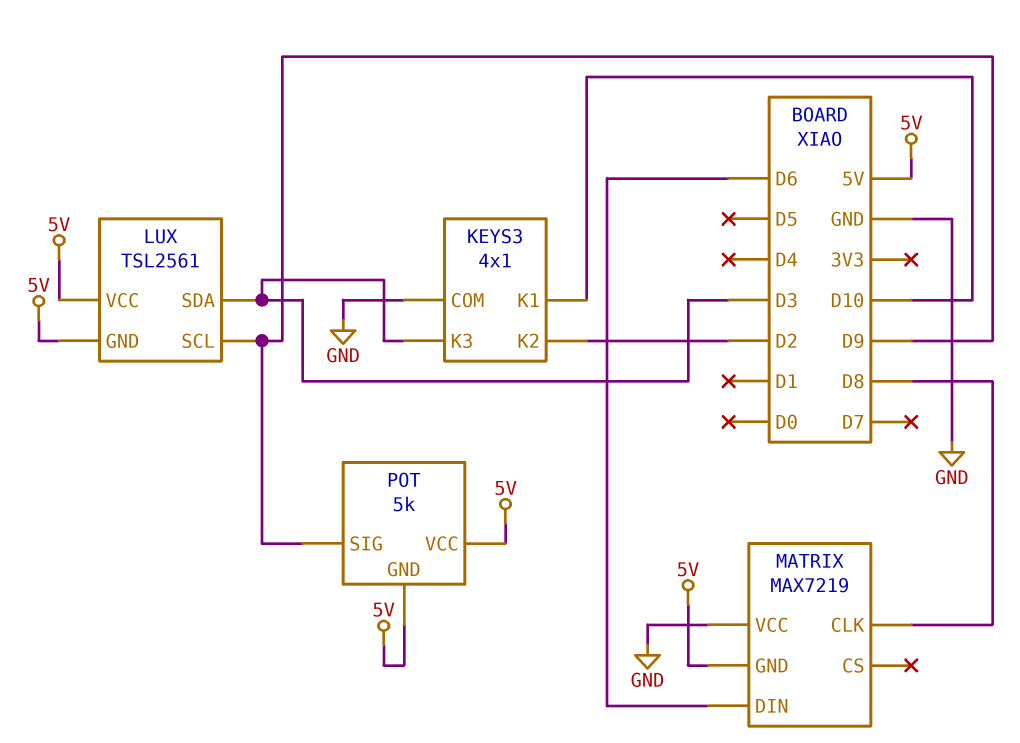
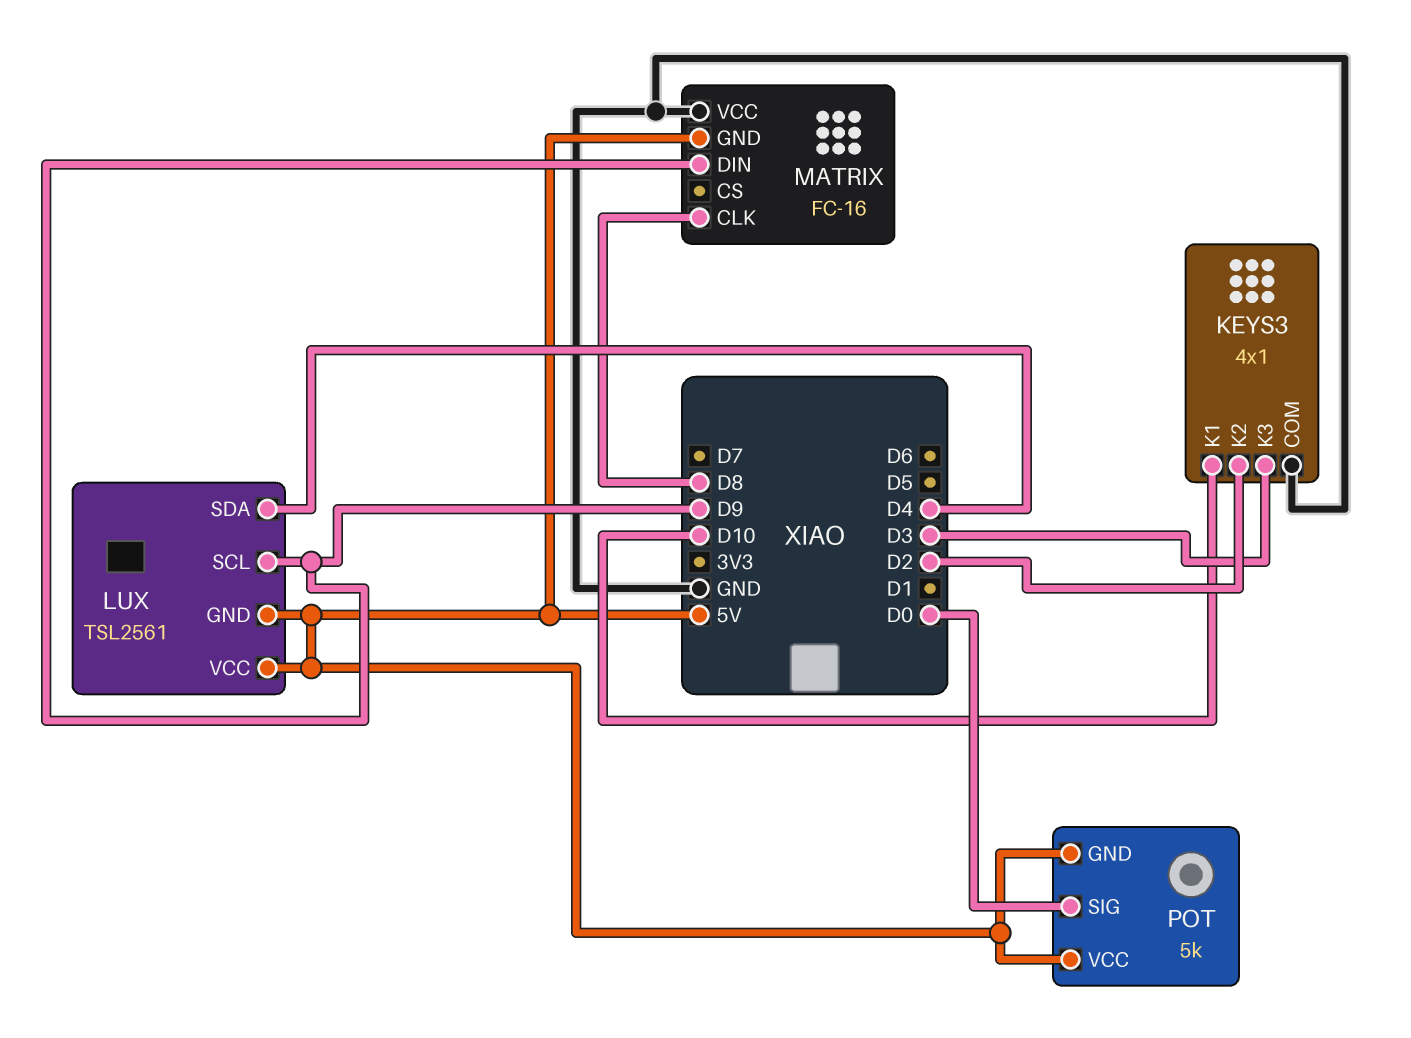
LUX pin SDA: D3 -> D4
MATRIX: MAX7219 -> FC-16
MATRIX pin DIN: D6 -> D9
POT pin SIG: D9 -> D0

